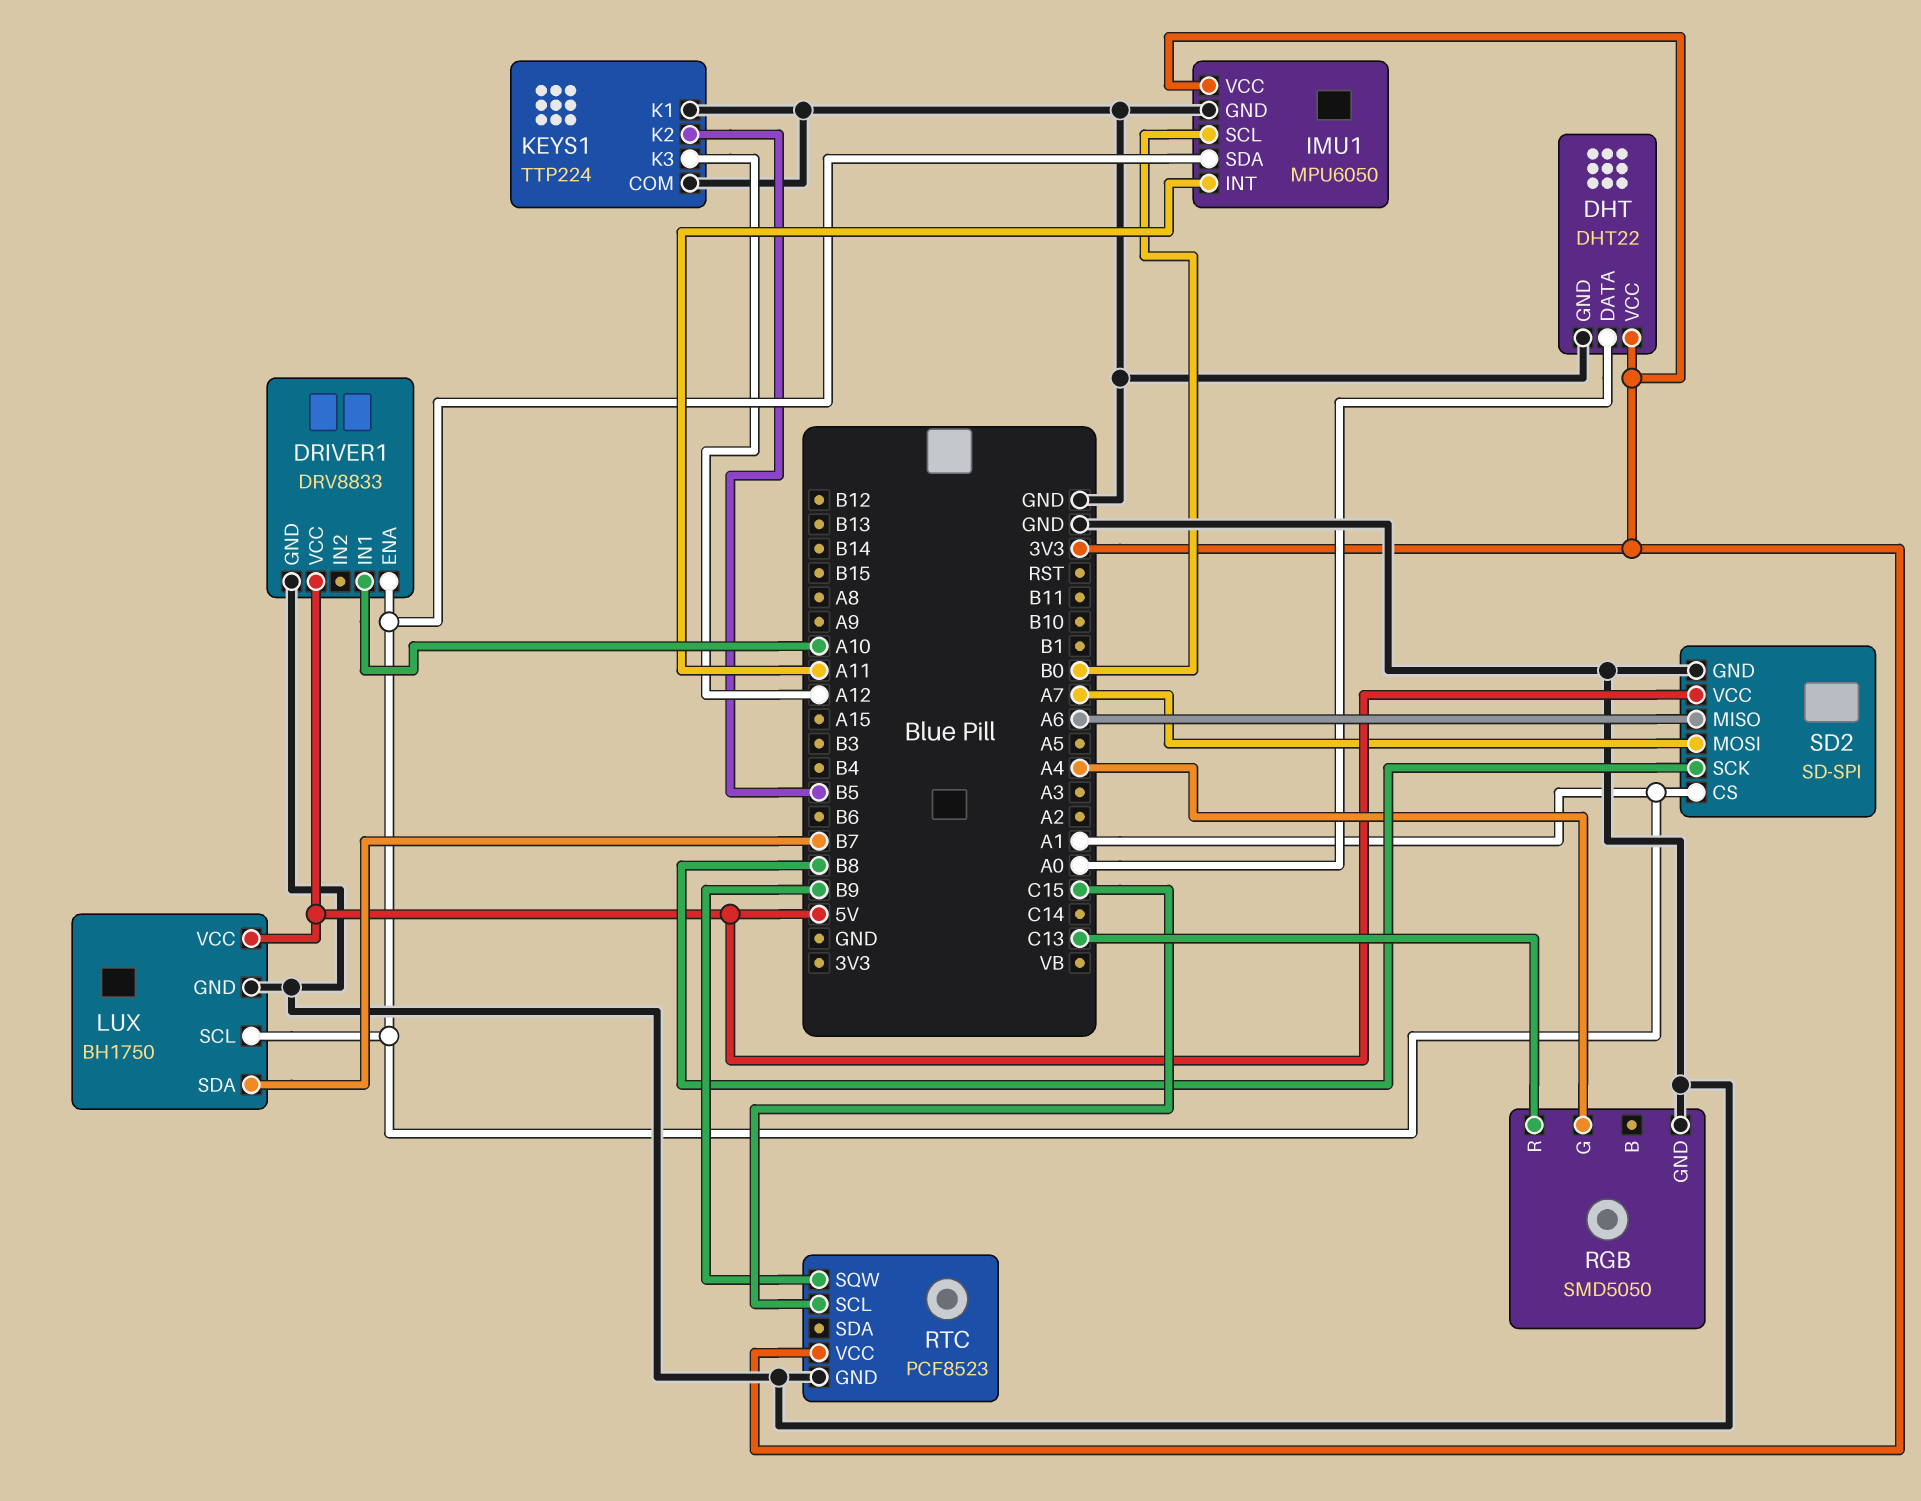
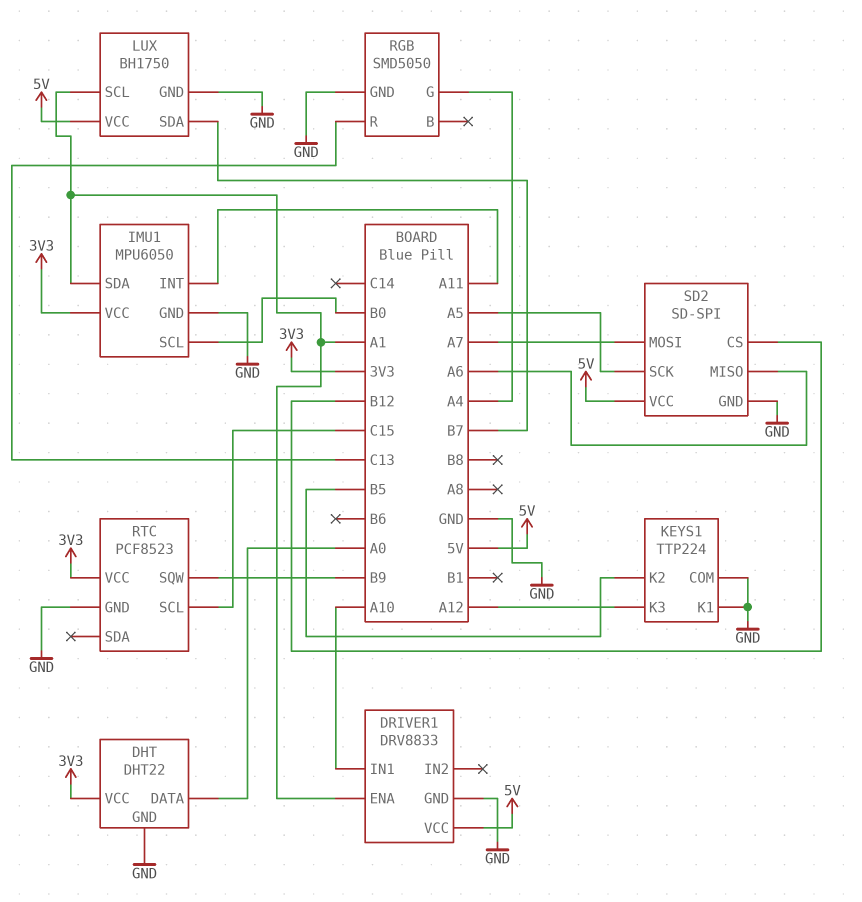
SD2 pin CS: A1 -> B12
SD2 pin SCK: B8 -> A5

